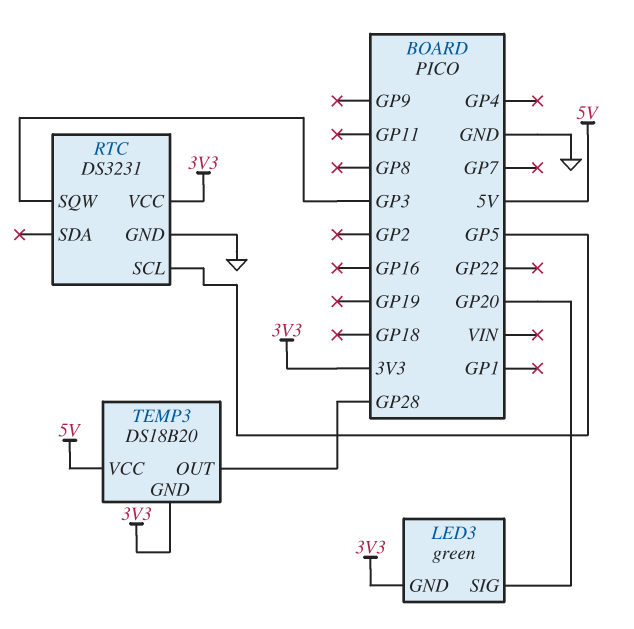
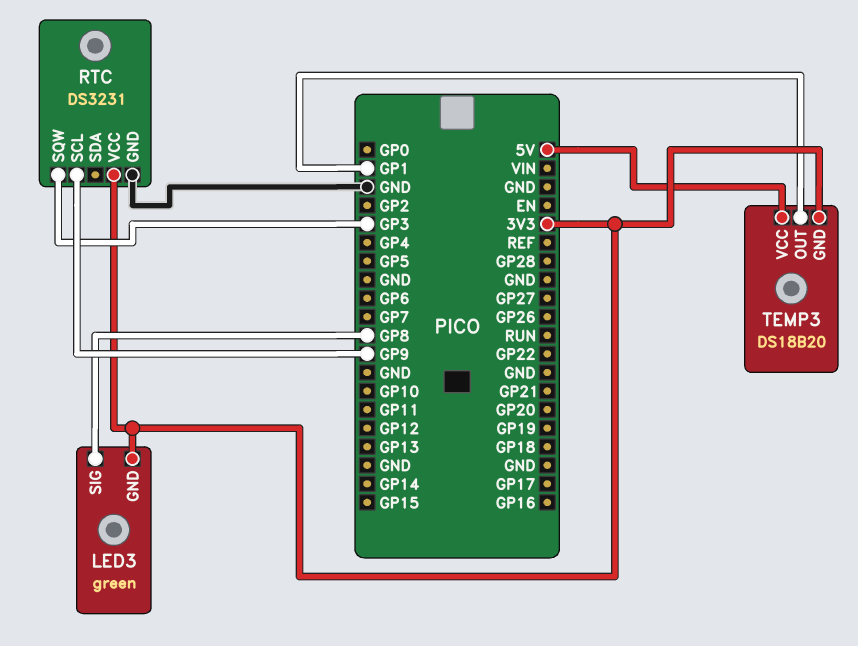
LED3 pin SIG: GP20 -> GP8
RTC pin SCL: GP5 -> GP9
TEMP3 pin OUT: GP28 -> GP1

